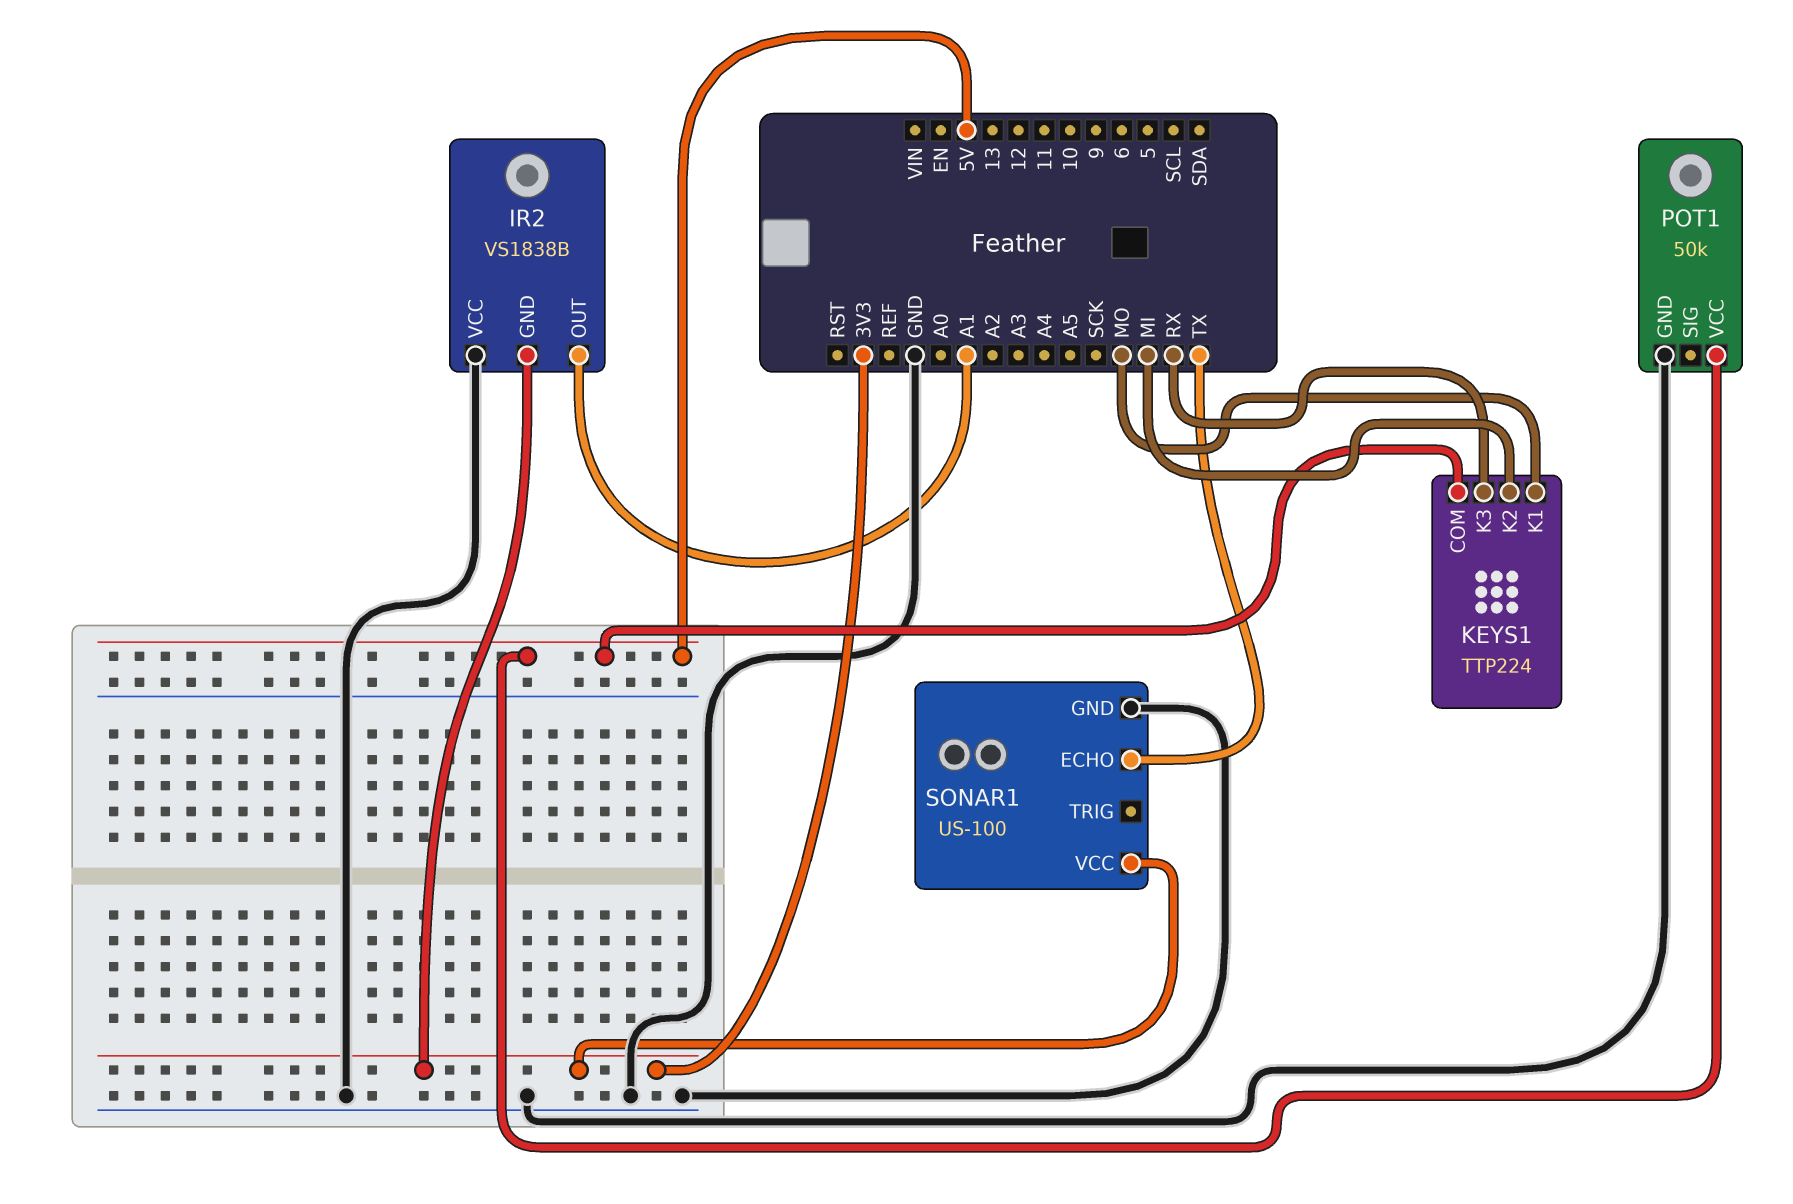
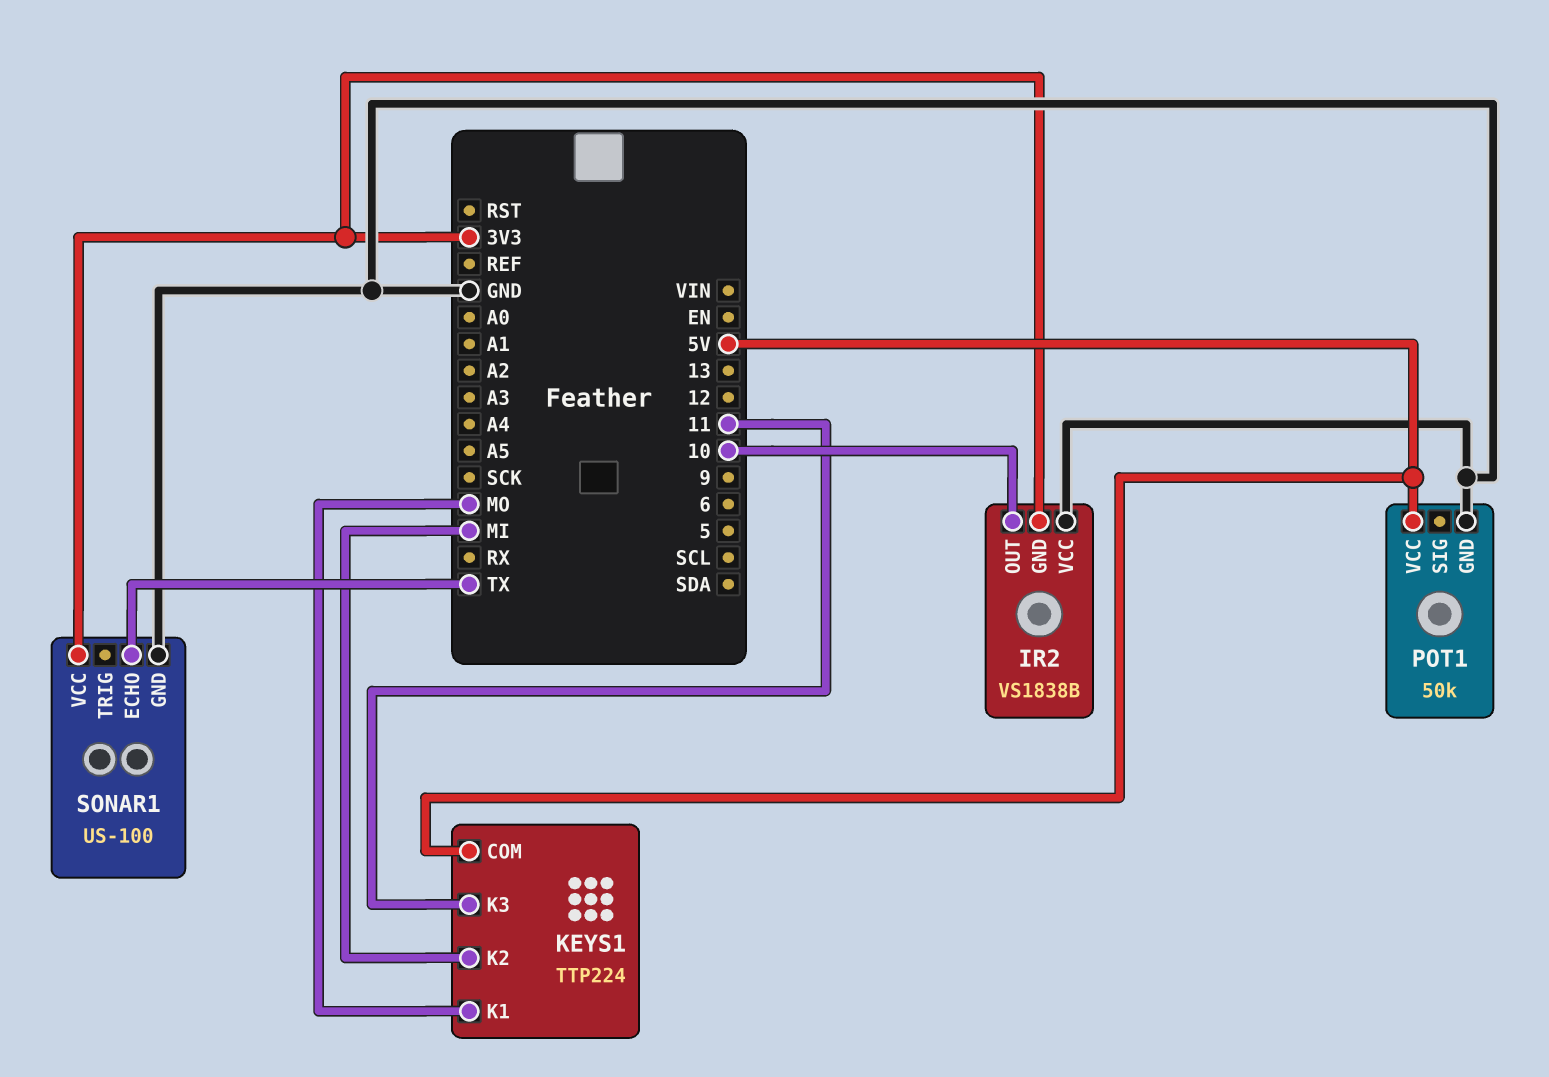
IR2 pin OUT: A1 -> 10
KEYS1 pin K3: RX -> 11

